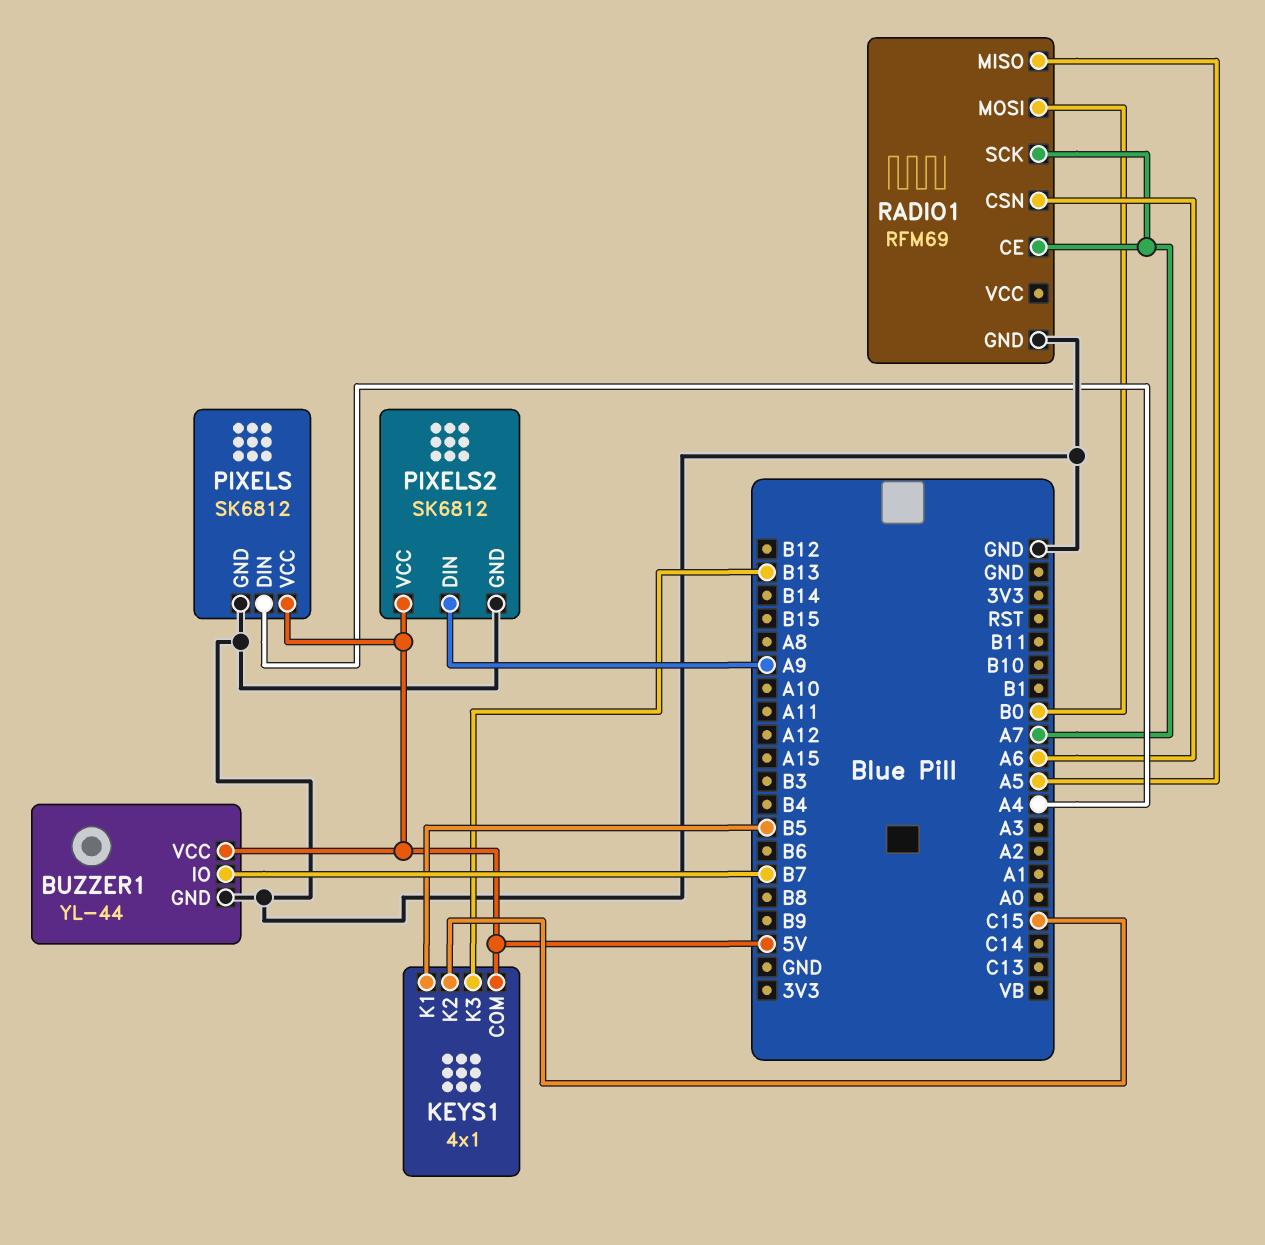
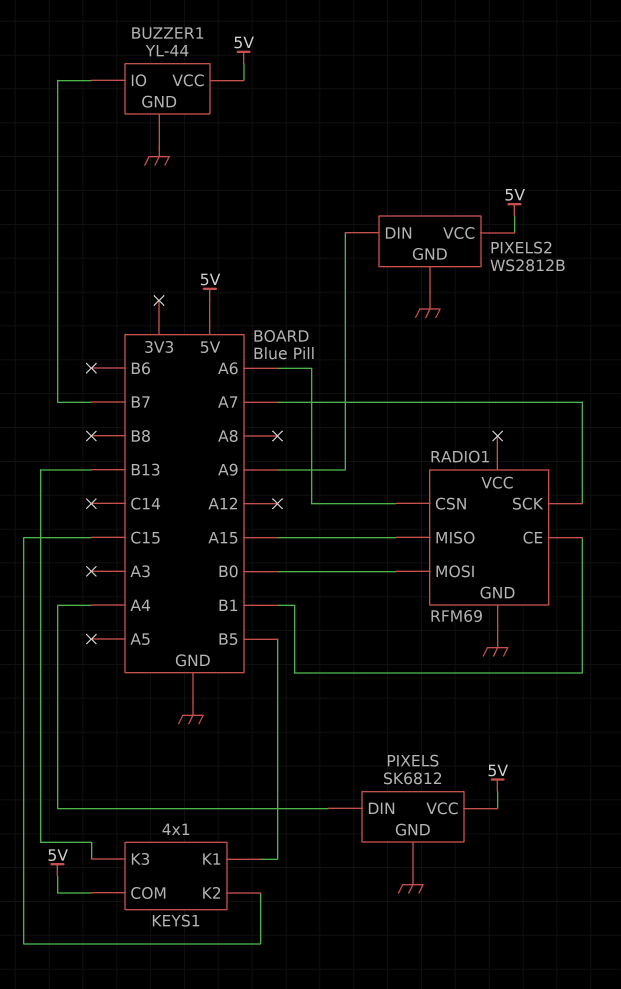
PIXELS2: SK6812 -> WS2812B
RADIO1 pin CE: A7 -> B1
RADIO1 pin MISO: A5 -> A15

